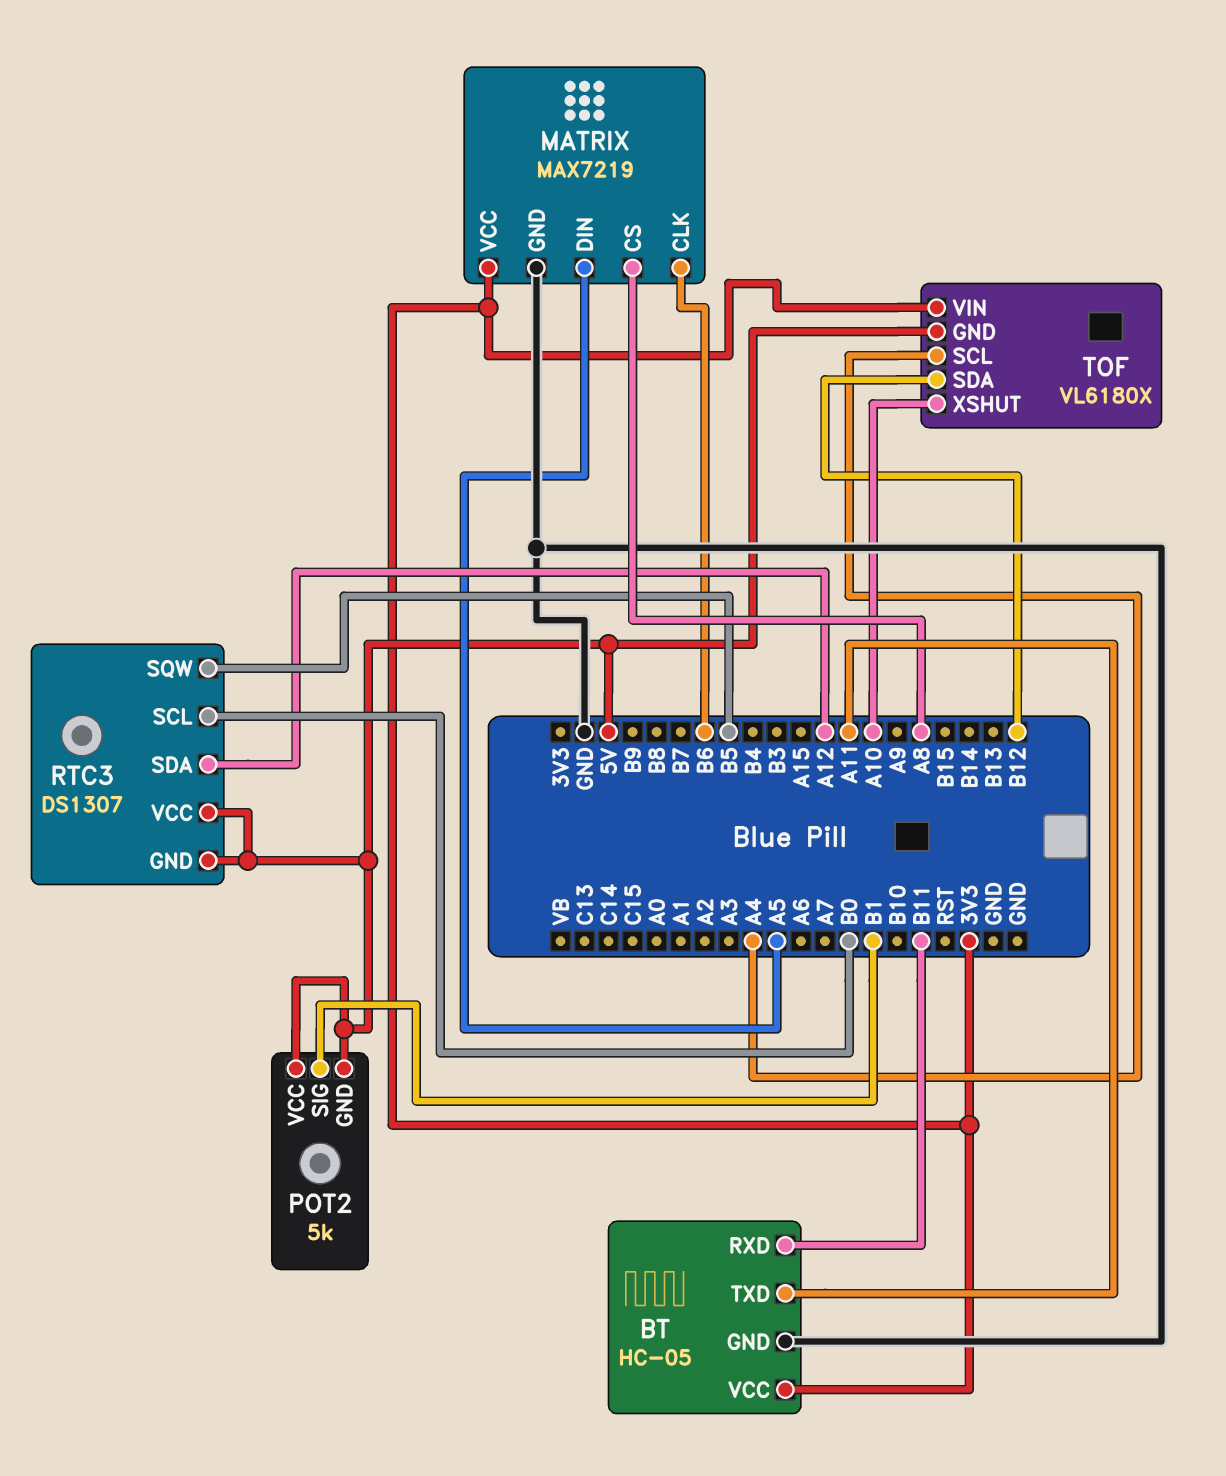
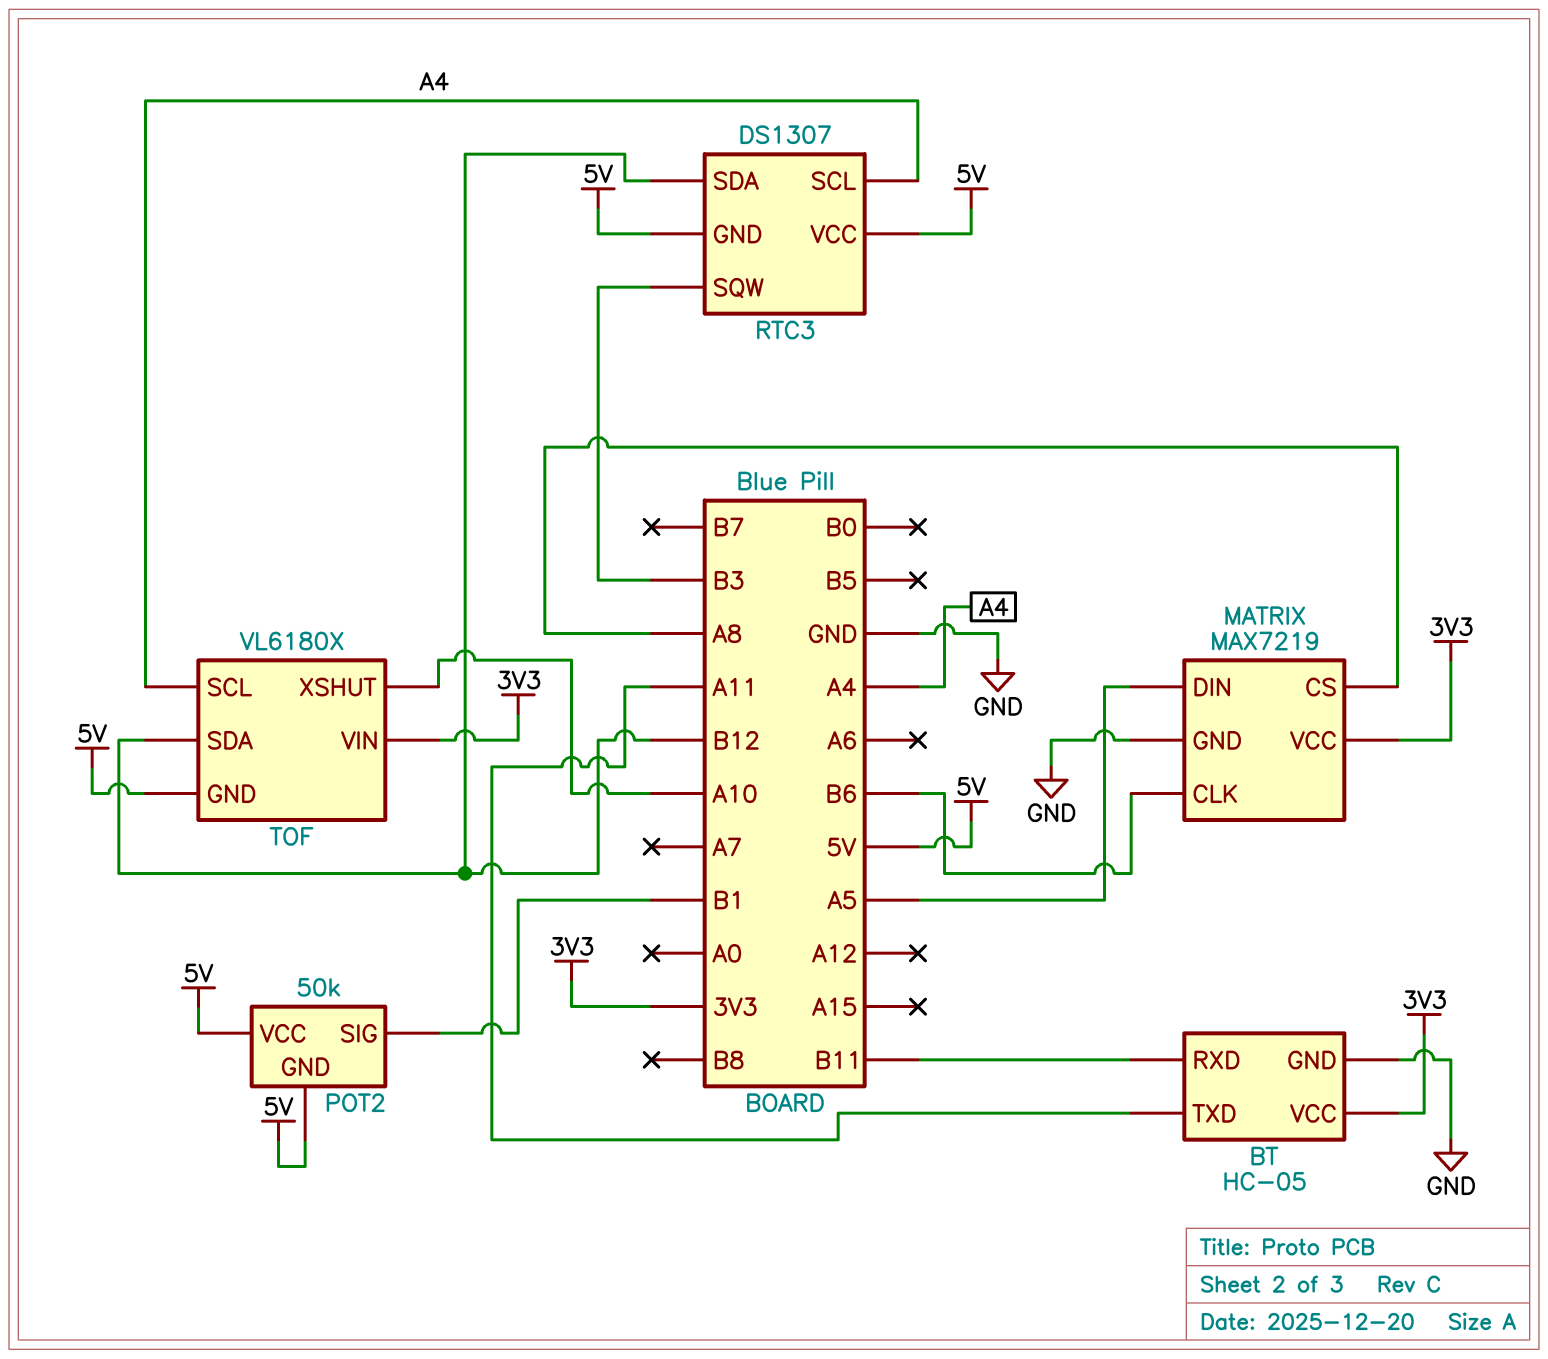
POT2: 5k -> 50k
RTC3 pin SCL: B0 -> A4
RTC3 pin SDA: A12 -> B12
RTC3 pin SQW: B5 -> B3

